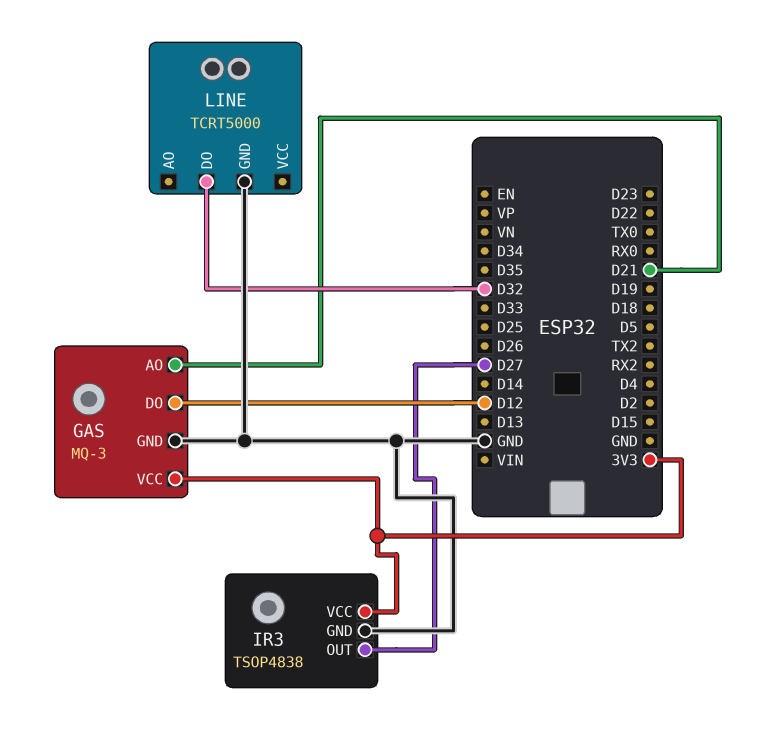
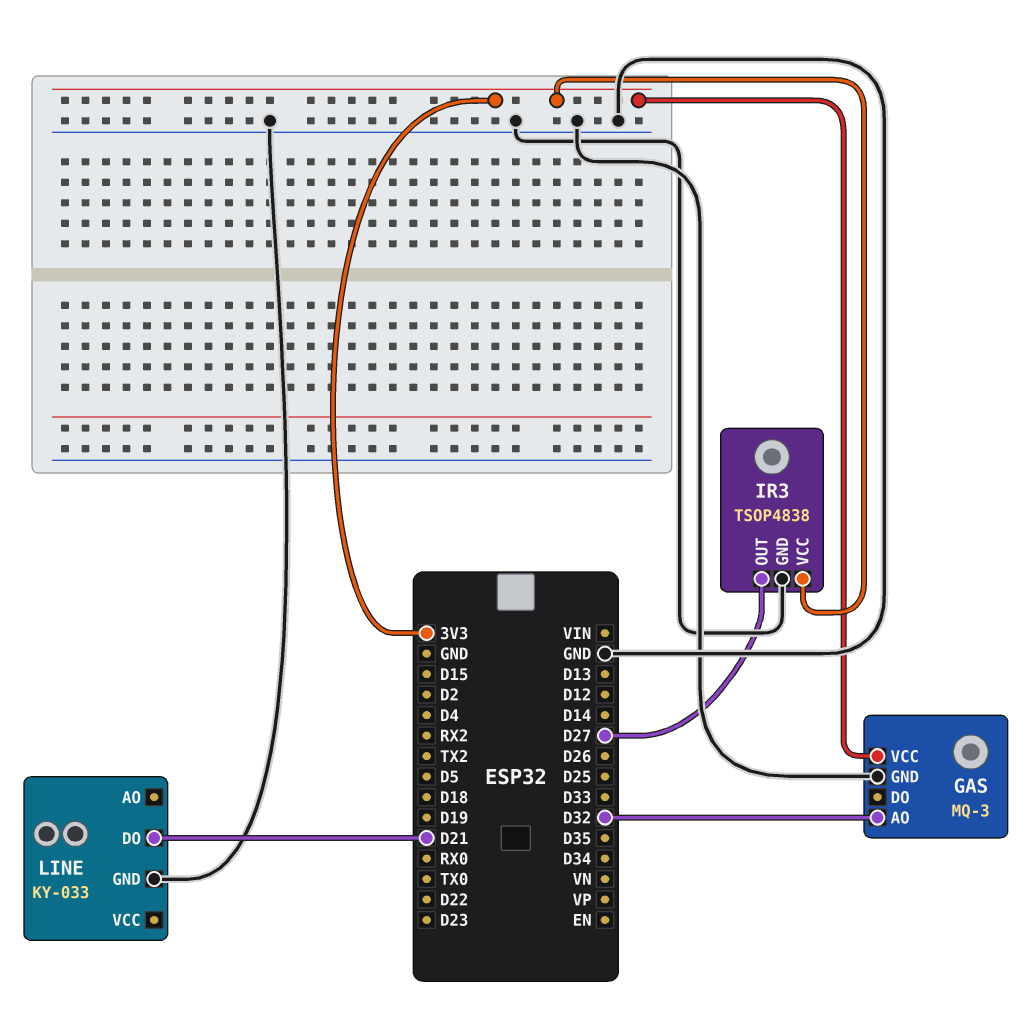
GAS pin AO: D21 -> D32
GAS pin DO: D12 -> none
LINE: TCRT5000 -> KY-033
LINE pin DO: D32 -> D21

